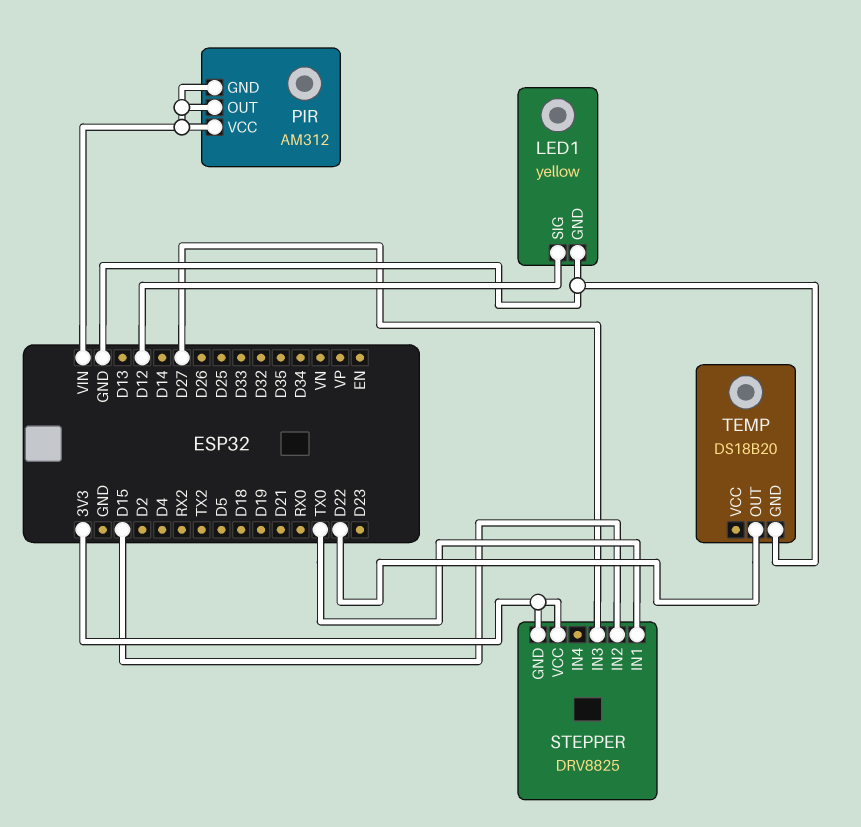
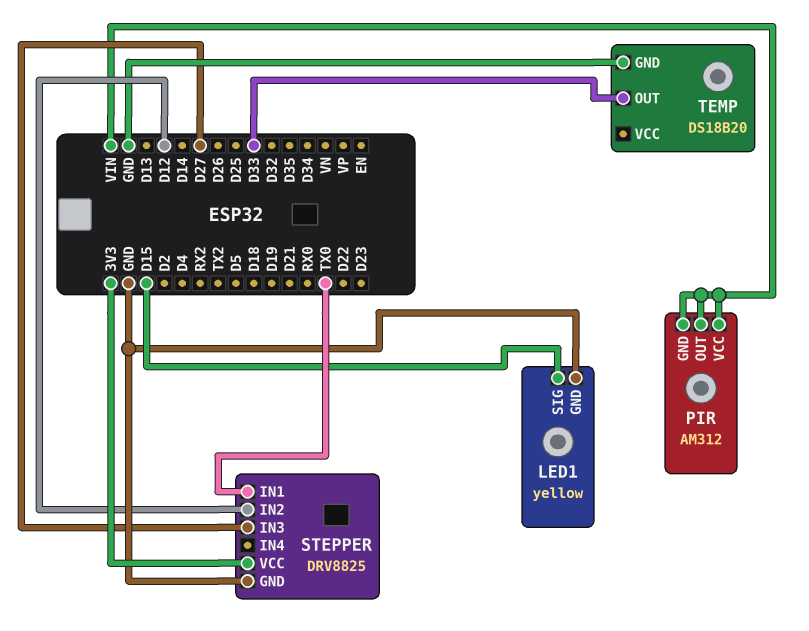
LED1 pin SIG: D12 -> D15
STEPPER pin GND: 3V3 -> GND
STEPPER pin IN2: D15 -> D12
TEMP pin OUT: D22 -> D33

